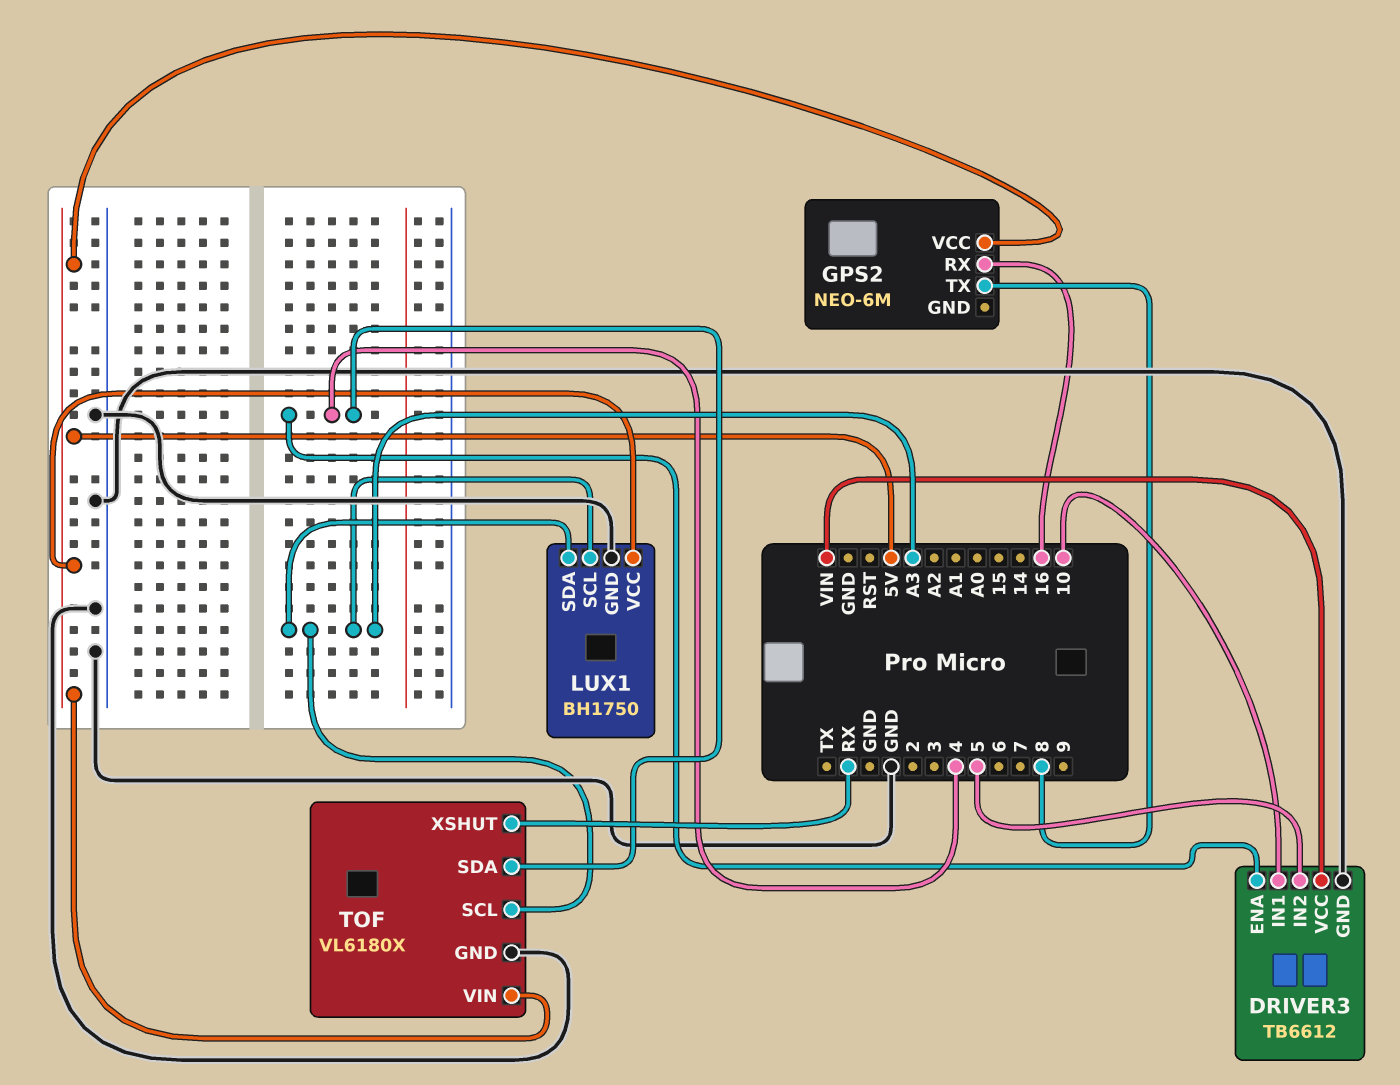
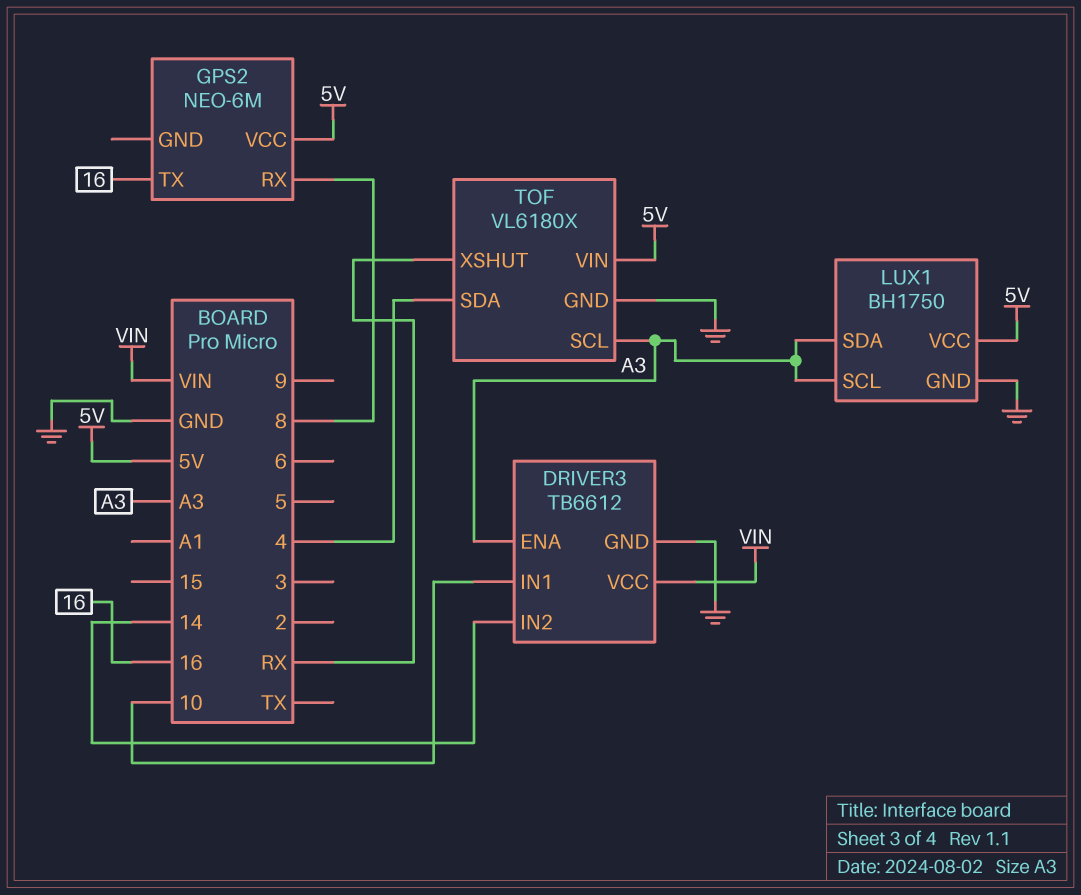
DRIVER3 pin ENA: 4 -> A3
DRIVER3 pin IN2: 5 -> 14
GPS2 pin RX: 16 -> 8
GPS2 pin TX: 8 -> 16

